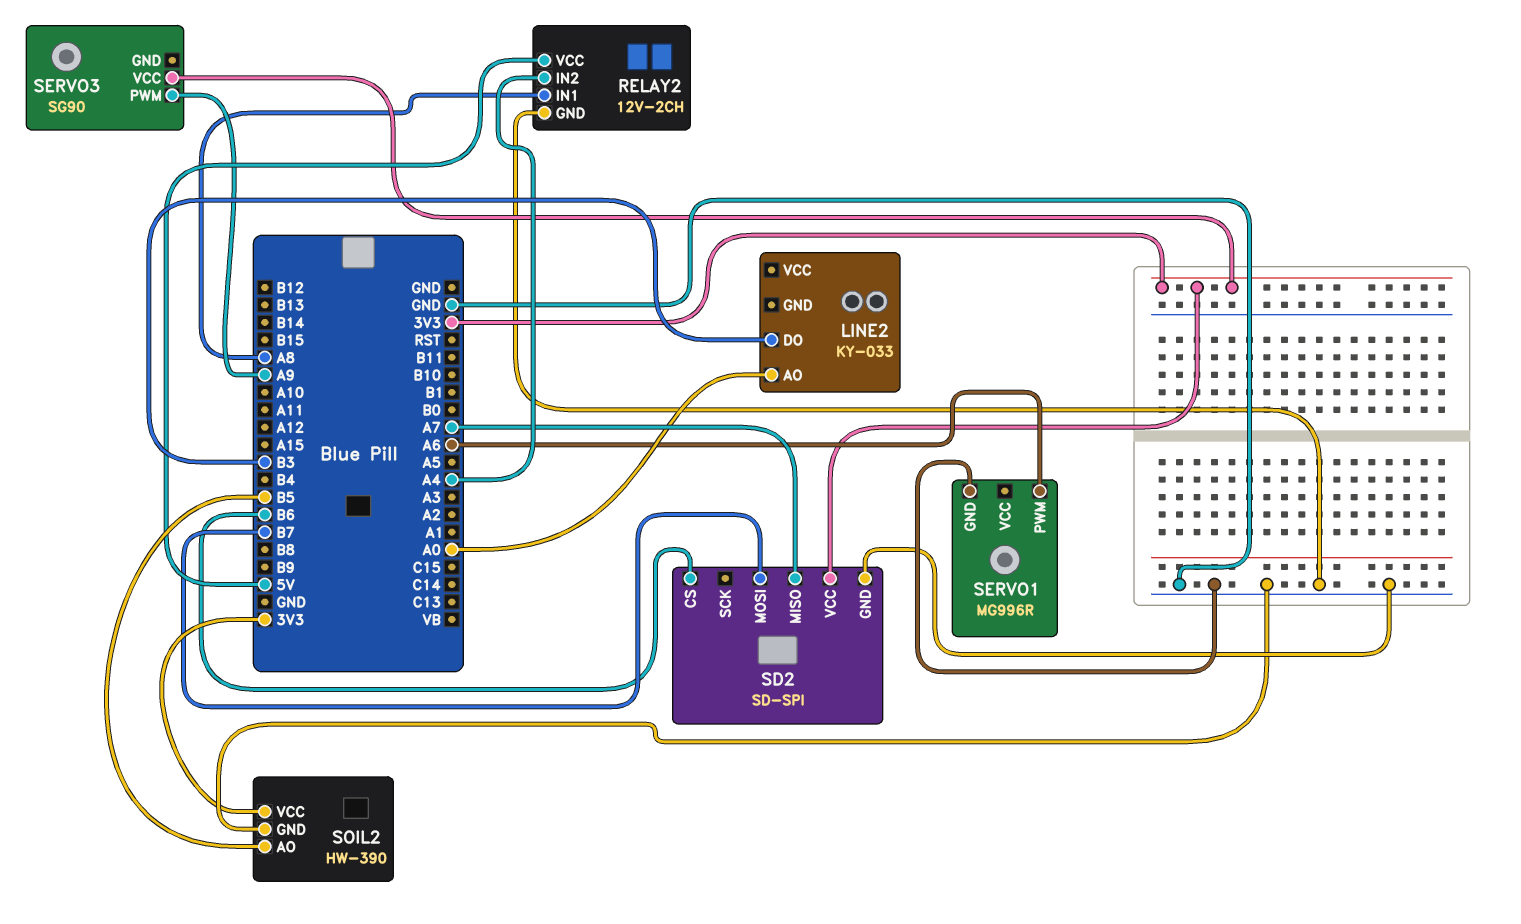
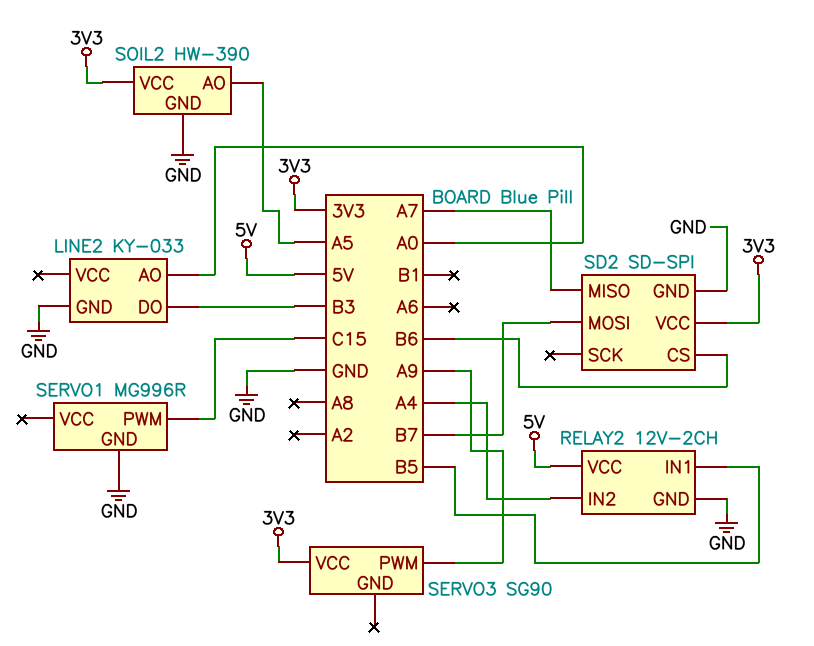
LINE2 pin GND: none -> GND
RELAY2 pin IN1: A8 -> B5
SERVO1 pin PWM: A6 -> C15
SOIL2 pin AO: B5 -> A5

